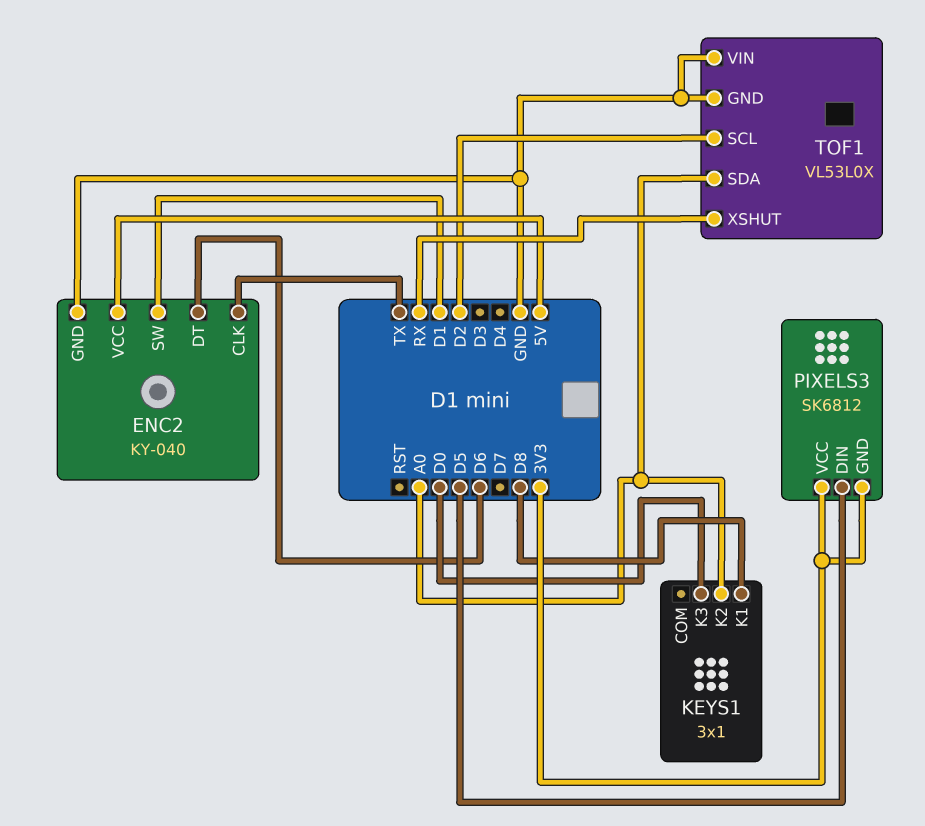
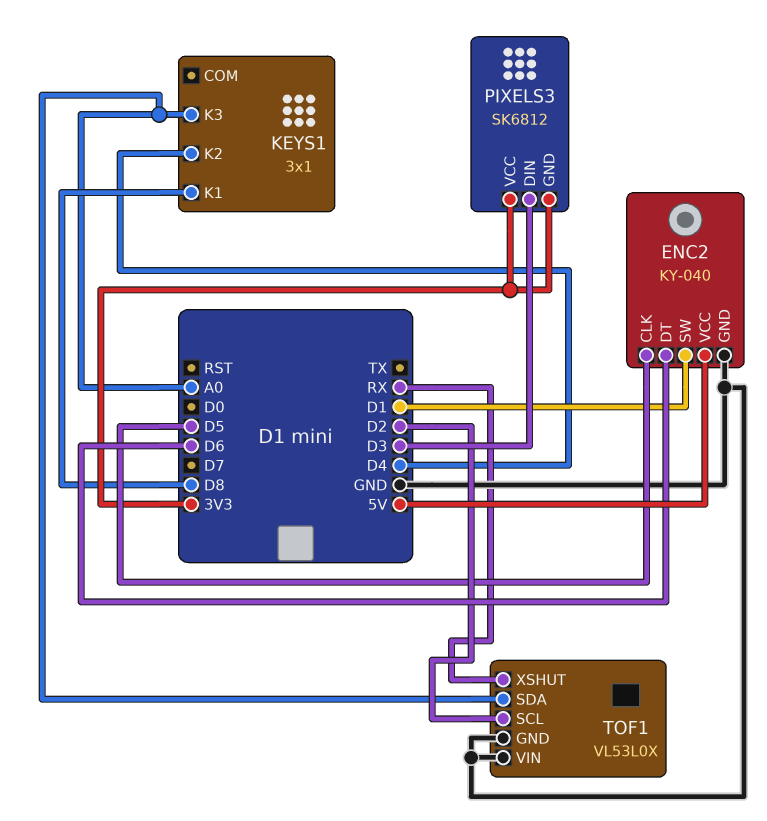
ENC2 pin CLK: TX -> D5
KEYS1 pin K2: A0 -> D4
KEYS1 pin K3: D0 -> A0
PIXELS3 pin DIN: D5 -> D3

